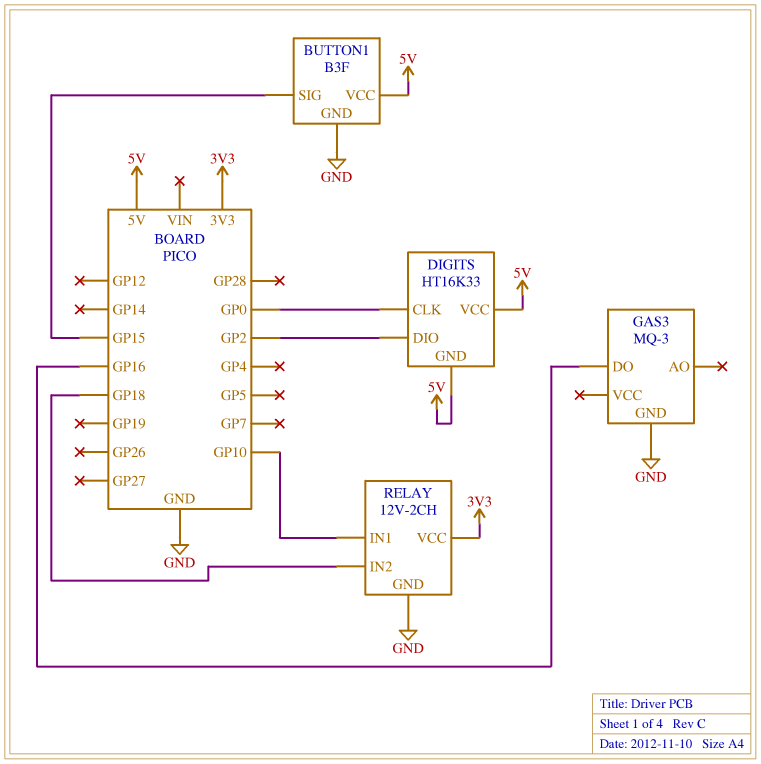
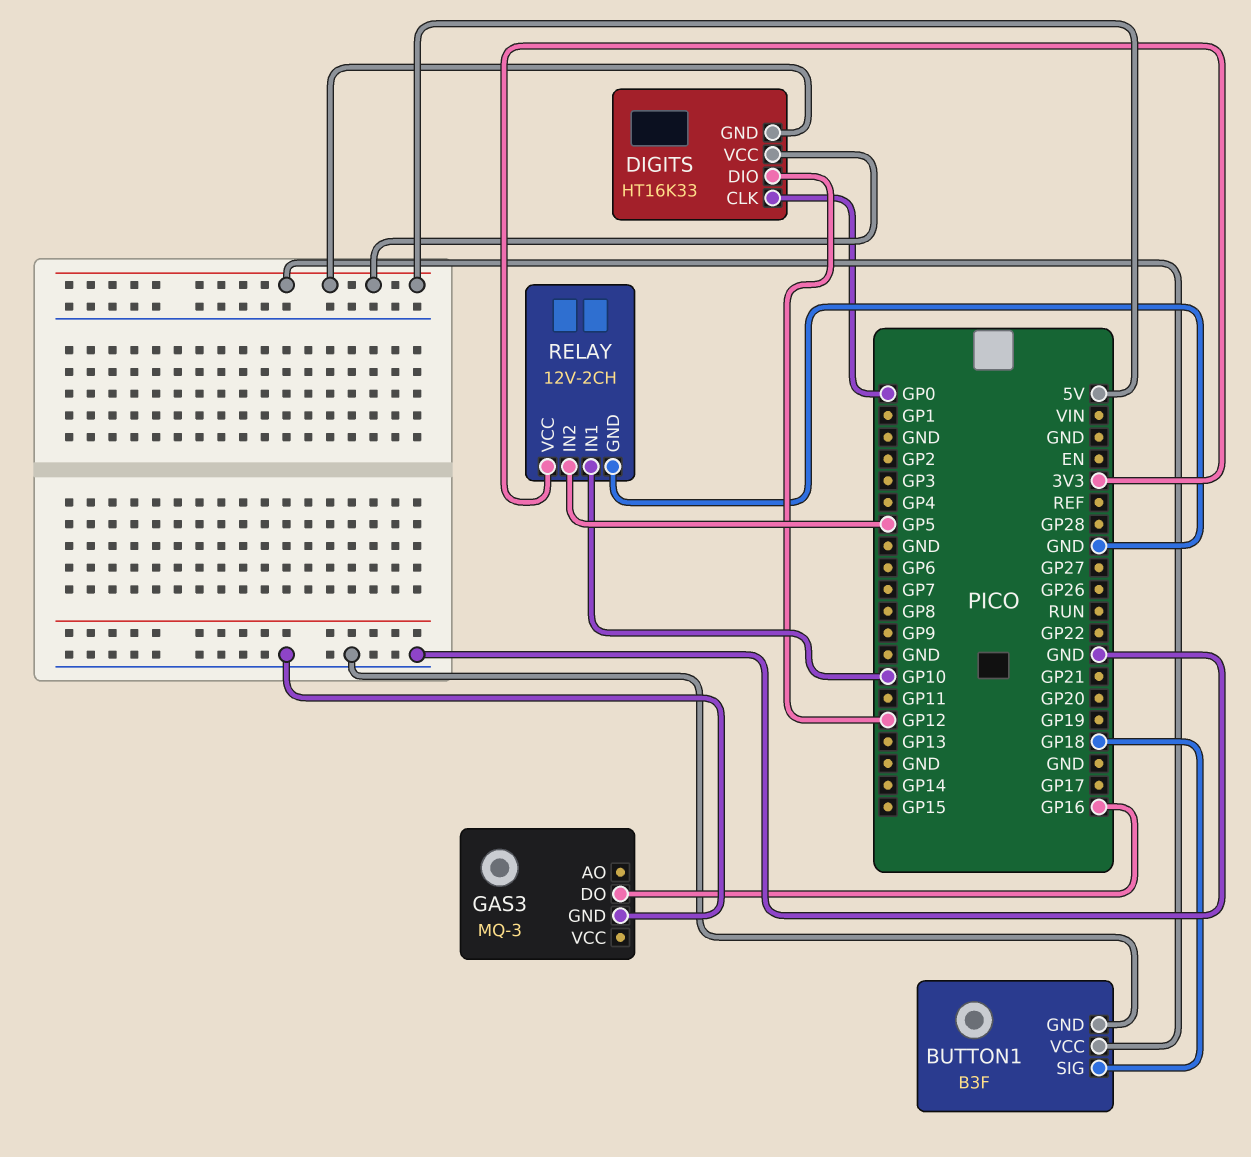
BUTTON1 pin SIG: GP15 -> GP18
DIGITS pin DIO: GP2 -> GP12
RELAY pin IN2: GP18 -> GP5

